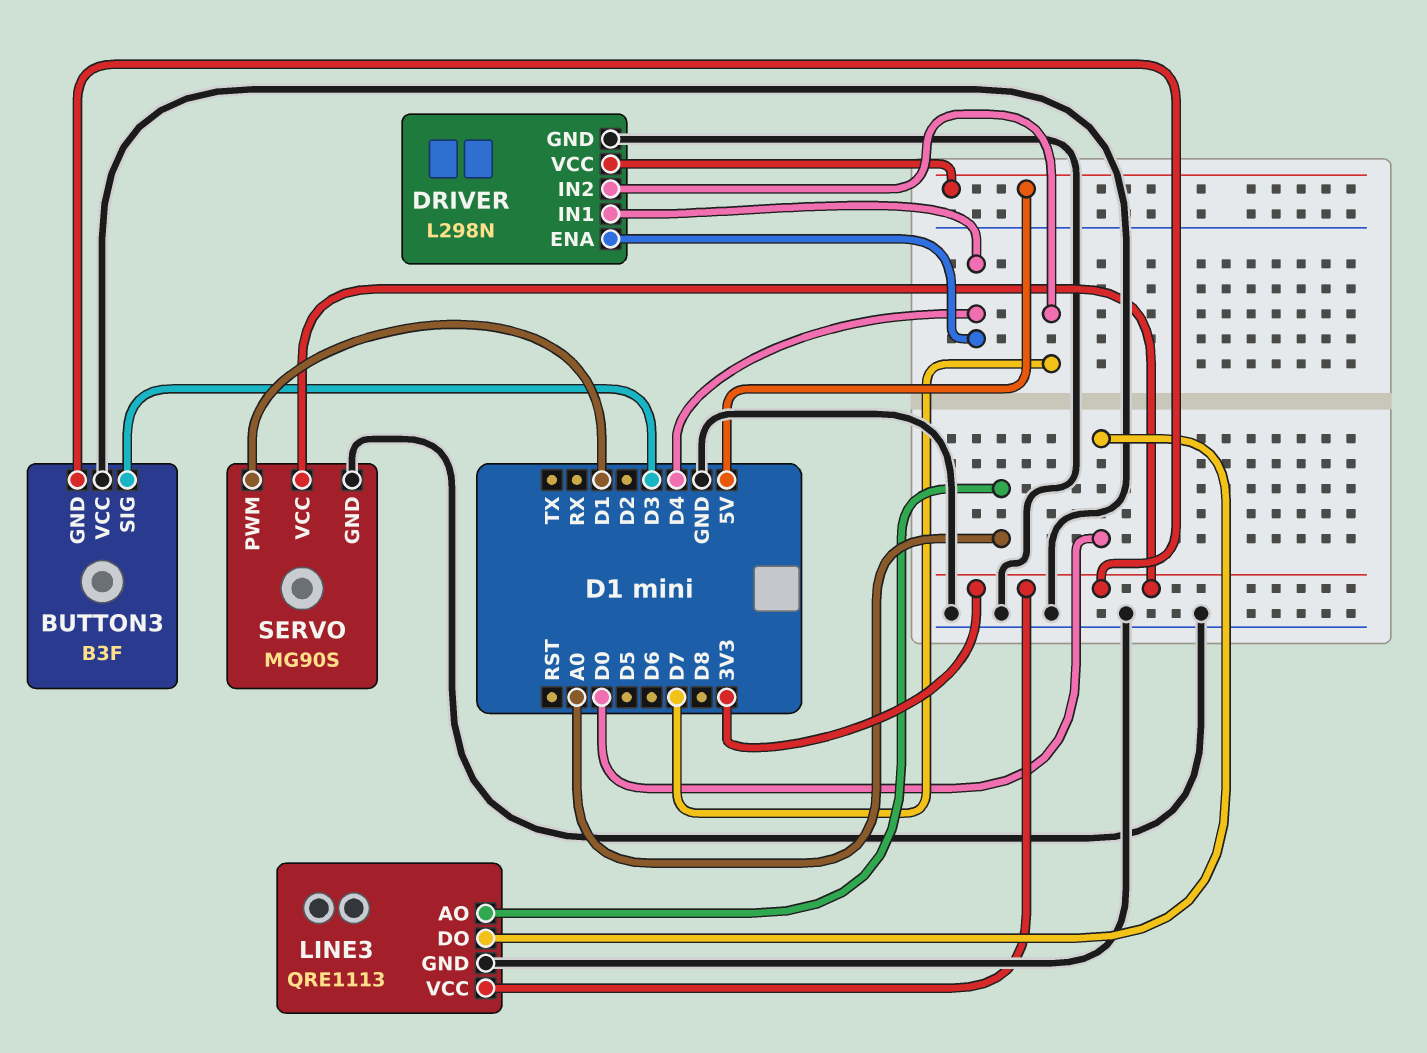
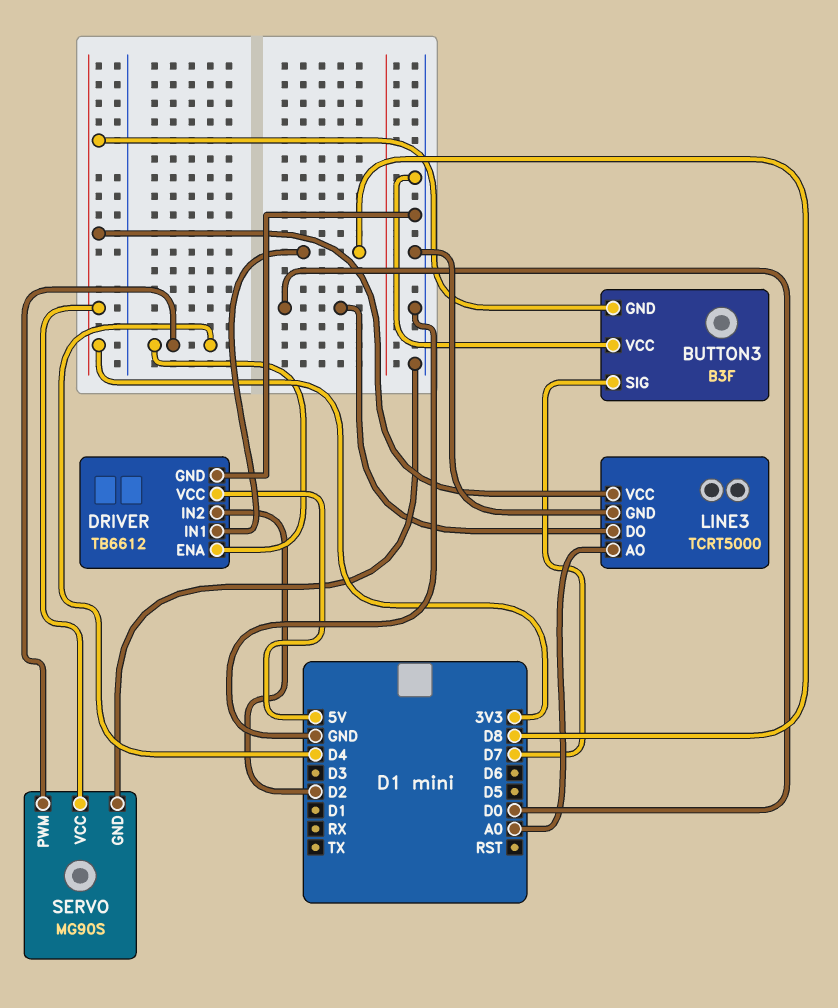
BUTTON3 pin SIG: D3 -> D7
DRIVER: L298N -> TB6612
DRIVER pin IN1: D4 -> D8
DRIVER pin IN2: D7 -> D2
LINE3: QRE1113 -> TCRT5000
SERVO pin PWM: D1 -> D4

